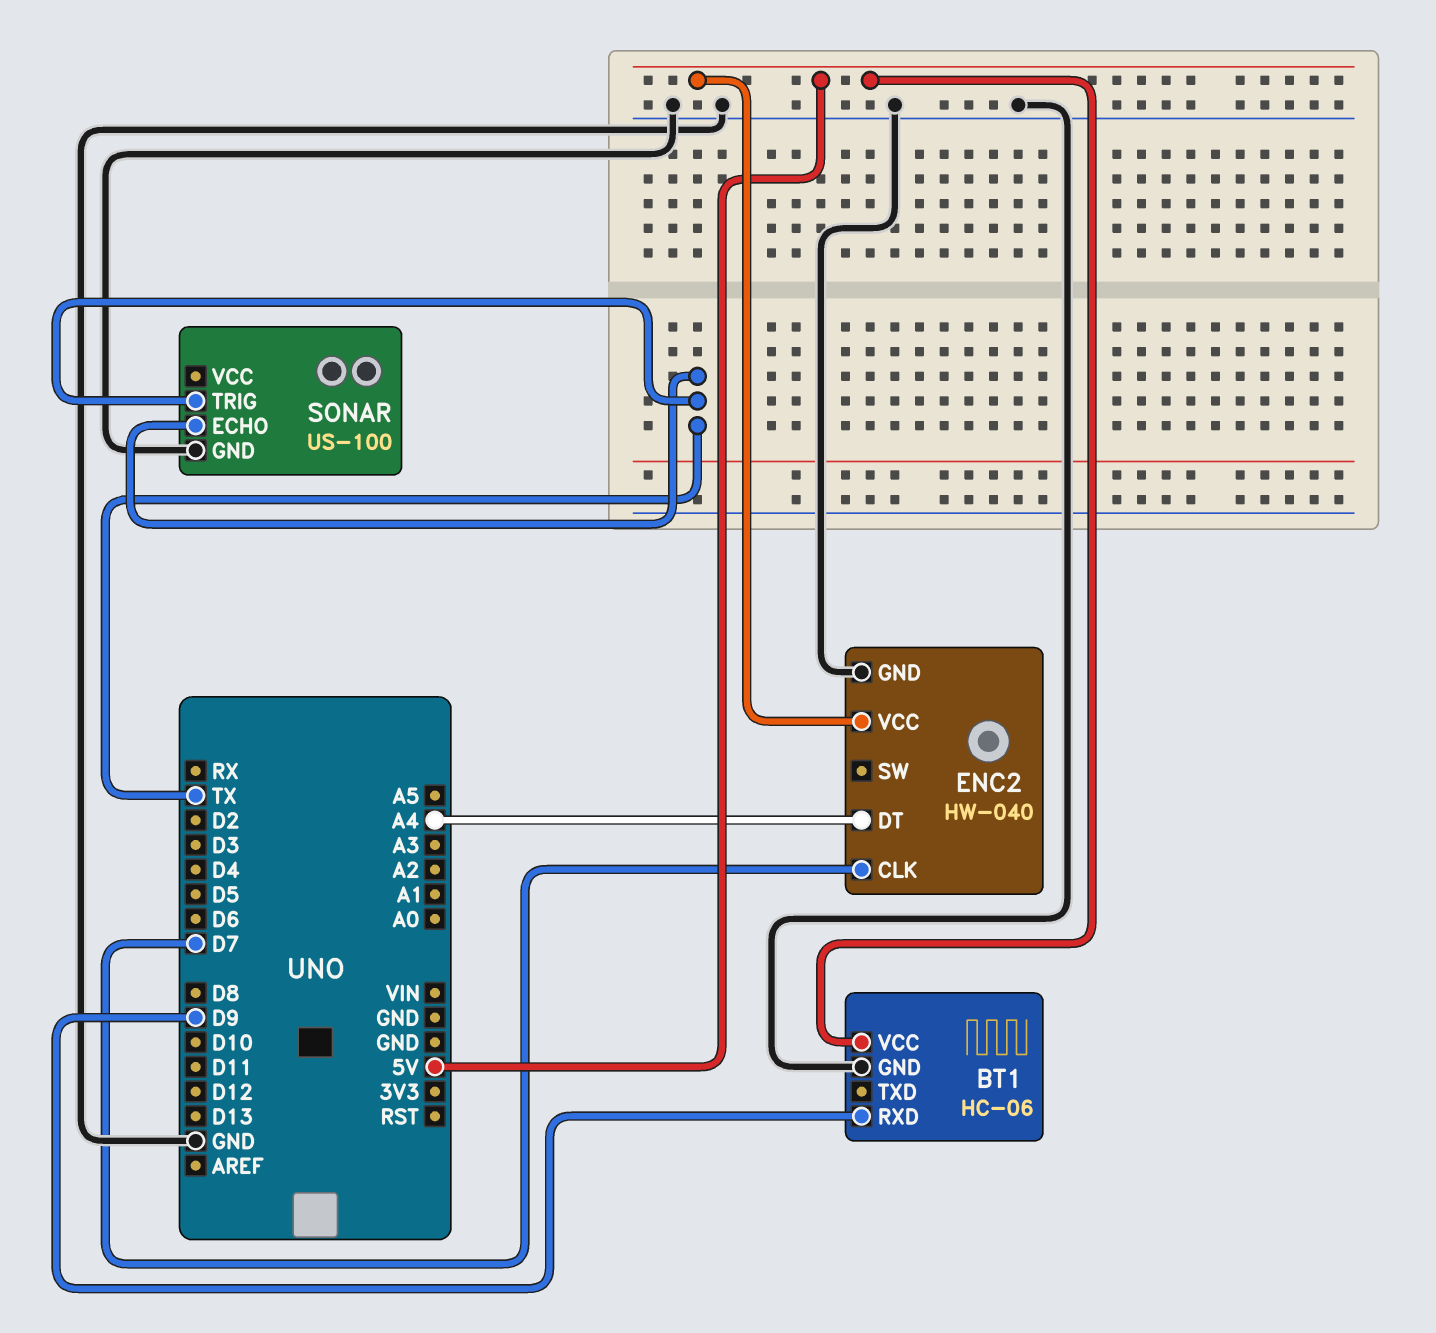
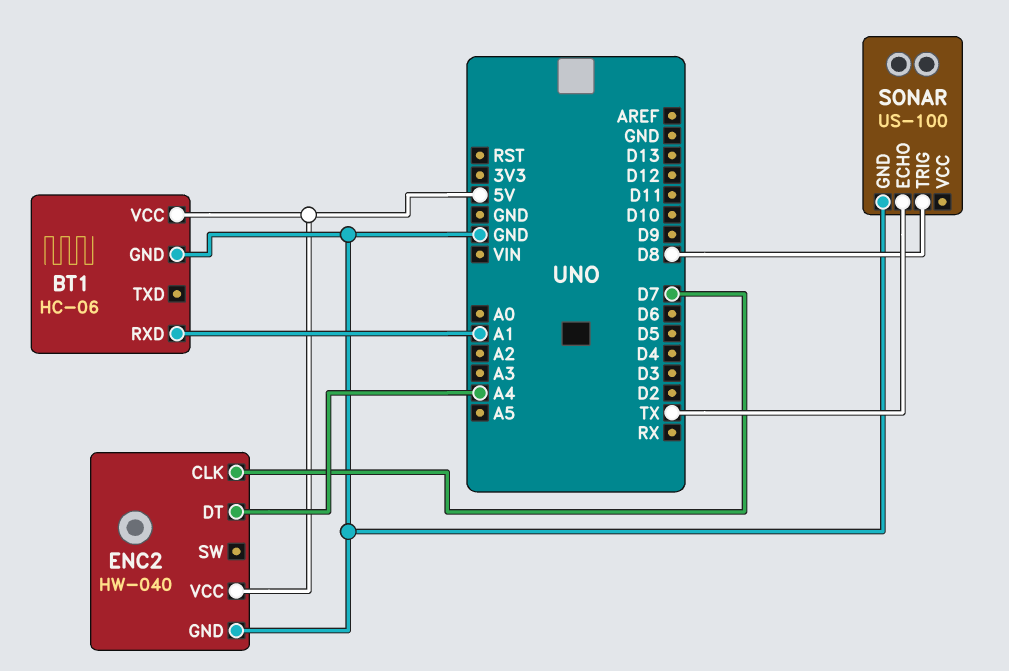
BT1 pin RXD: D9 -> A1
SONAR pin TRIG: TX -> D8

